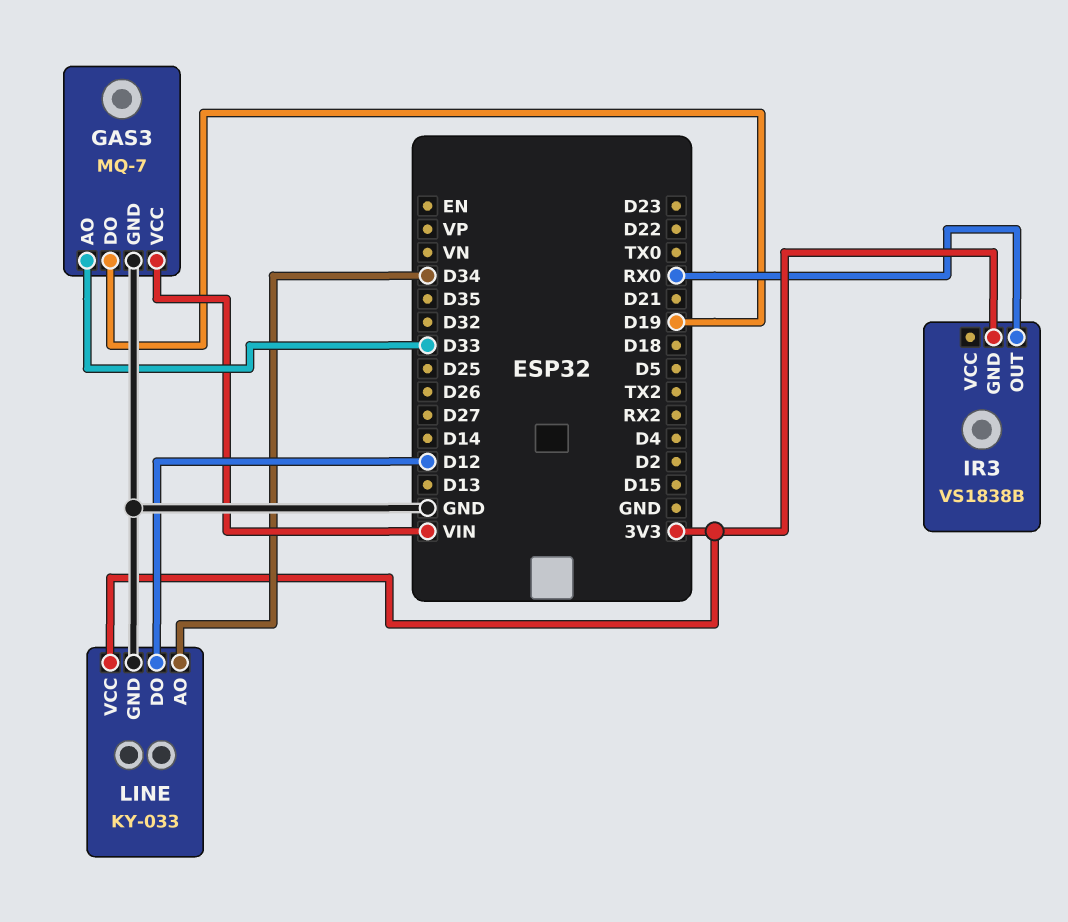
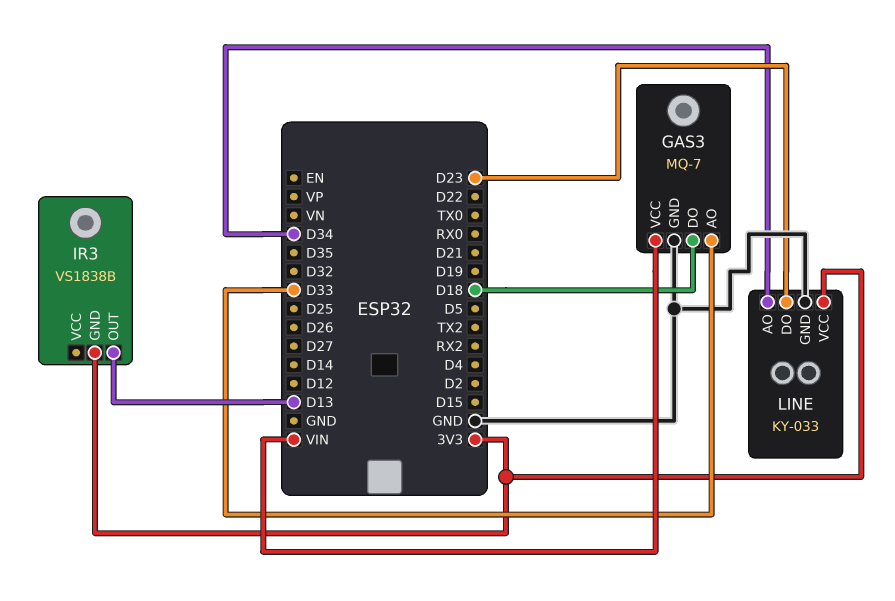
GAS3 pin DO: D19 -> D18
IR3 pin OUT: RX0 -> D13
LINE pin DO: D12 -> D23

